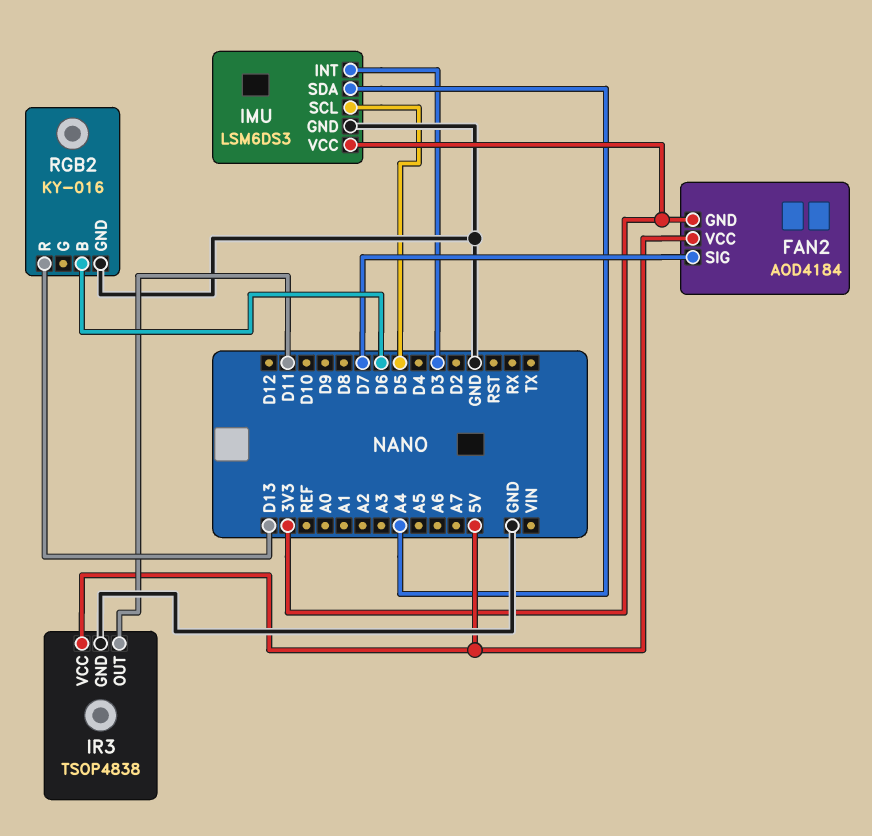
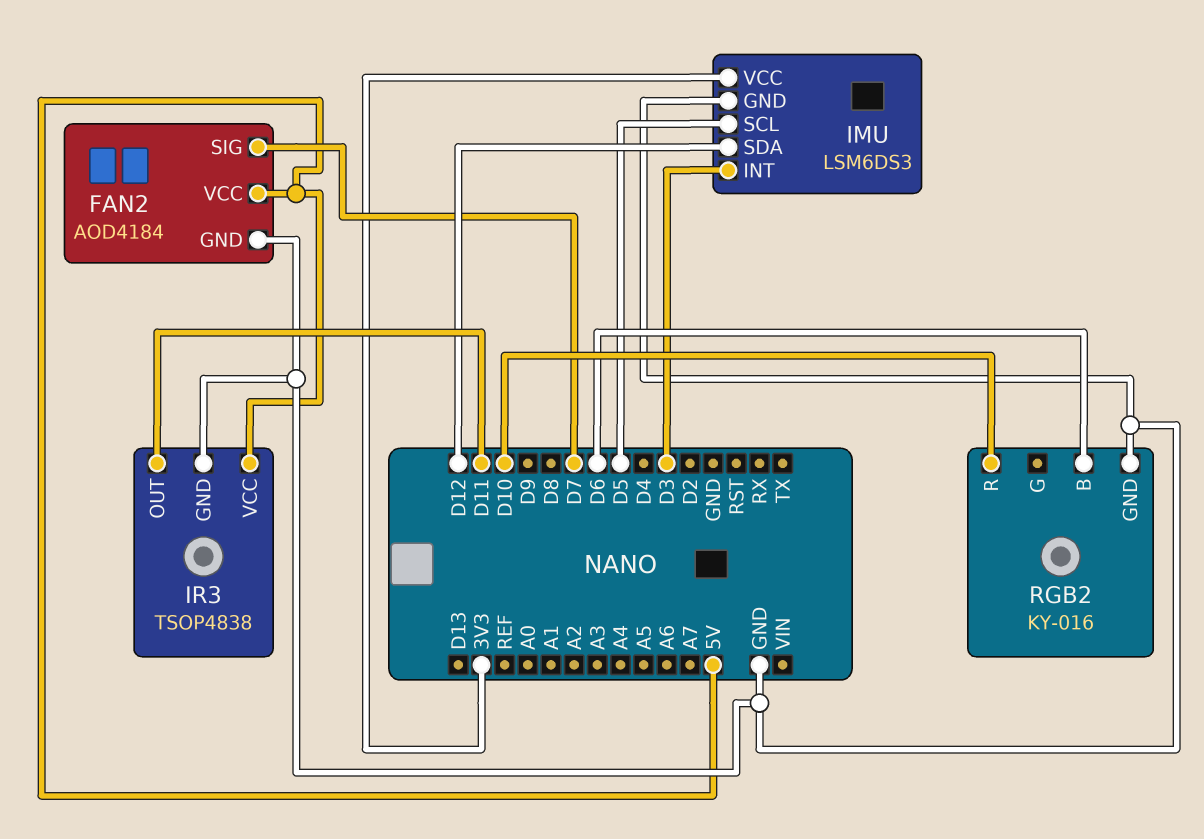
FAN2 pin GND: 3V3 -> GND
IMU pin SDA: A4 -> D12
RGB2 pin R: D13 -> D10

